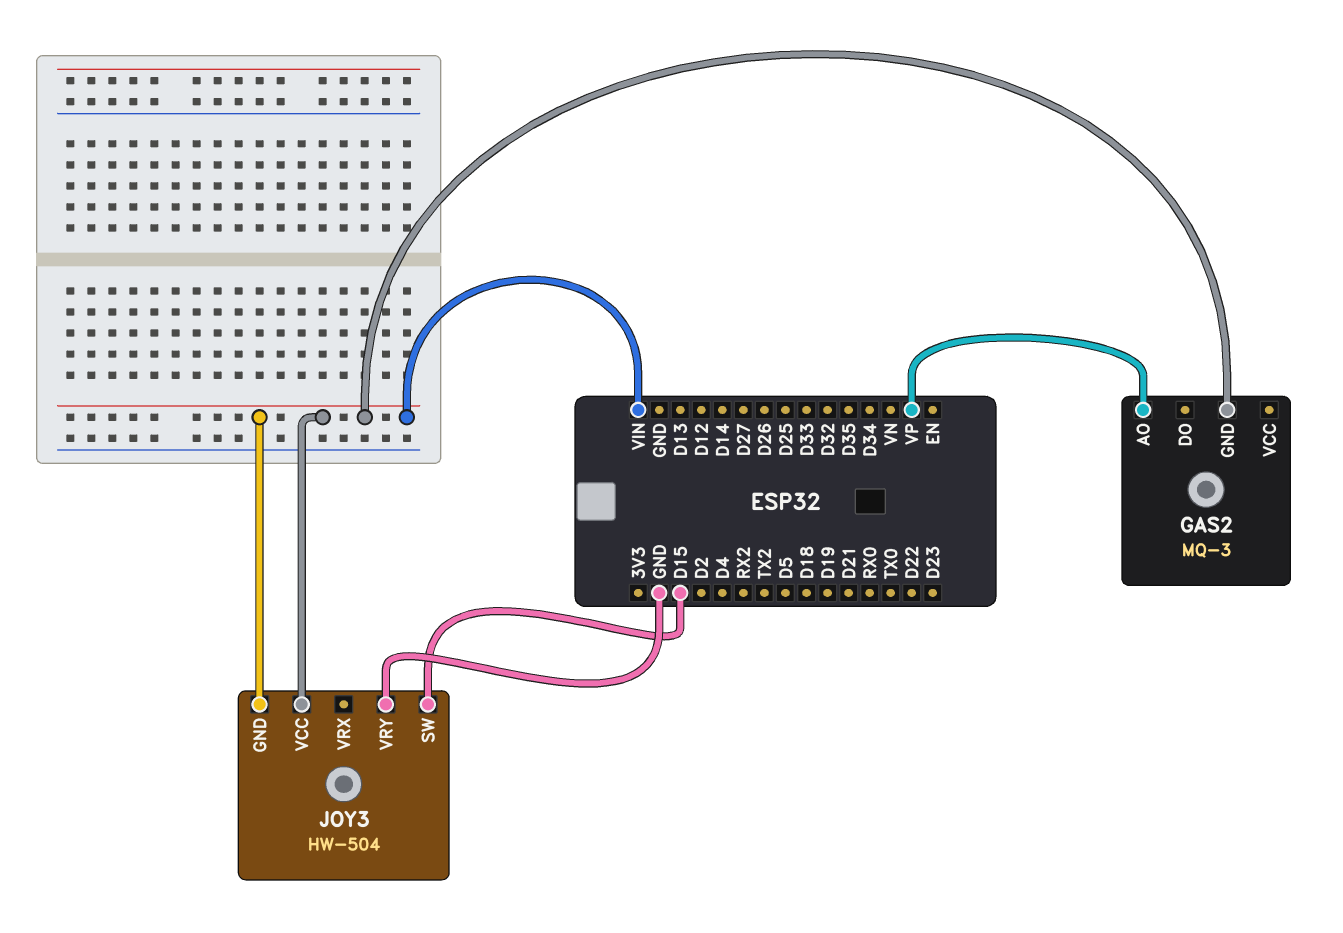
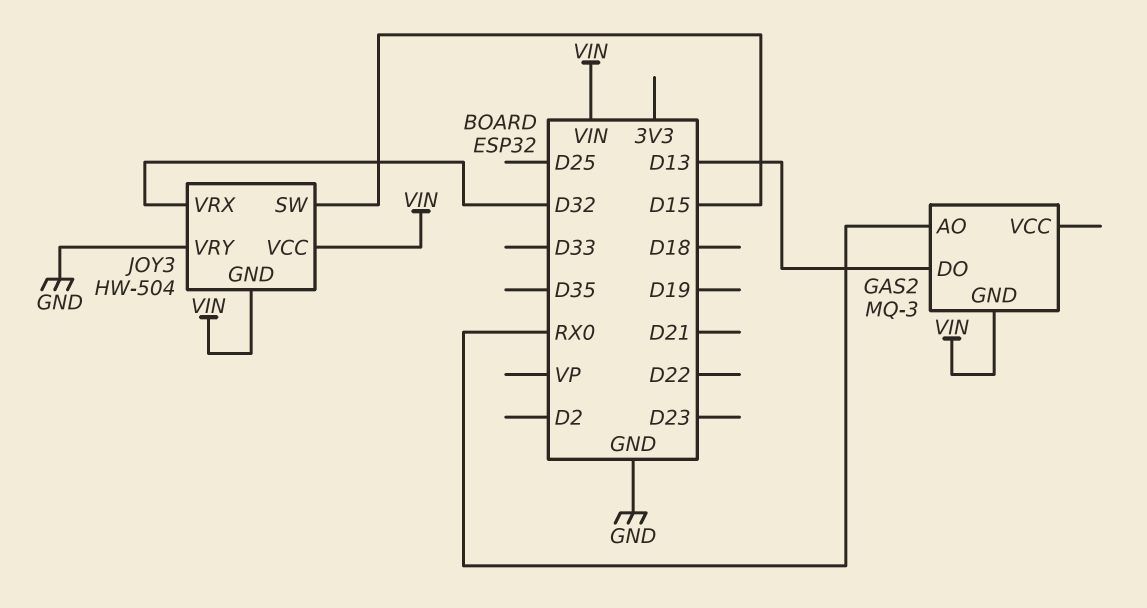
GAS2 pin AO: VP -> RX0
GAS2 pin DO: none -> D13
JOY3 pin VRX: none -> D32

